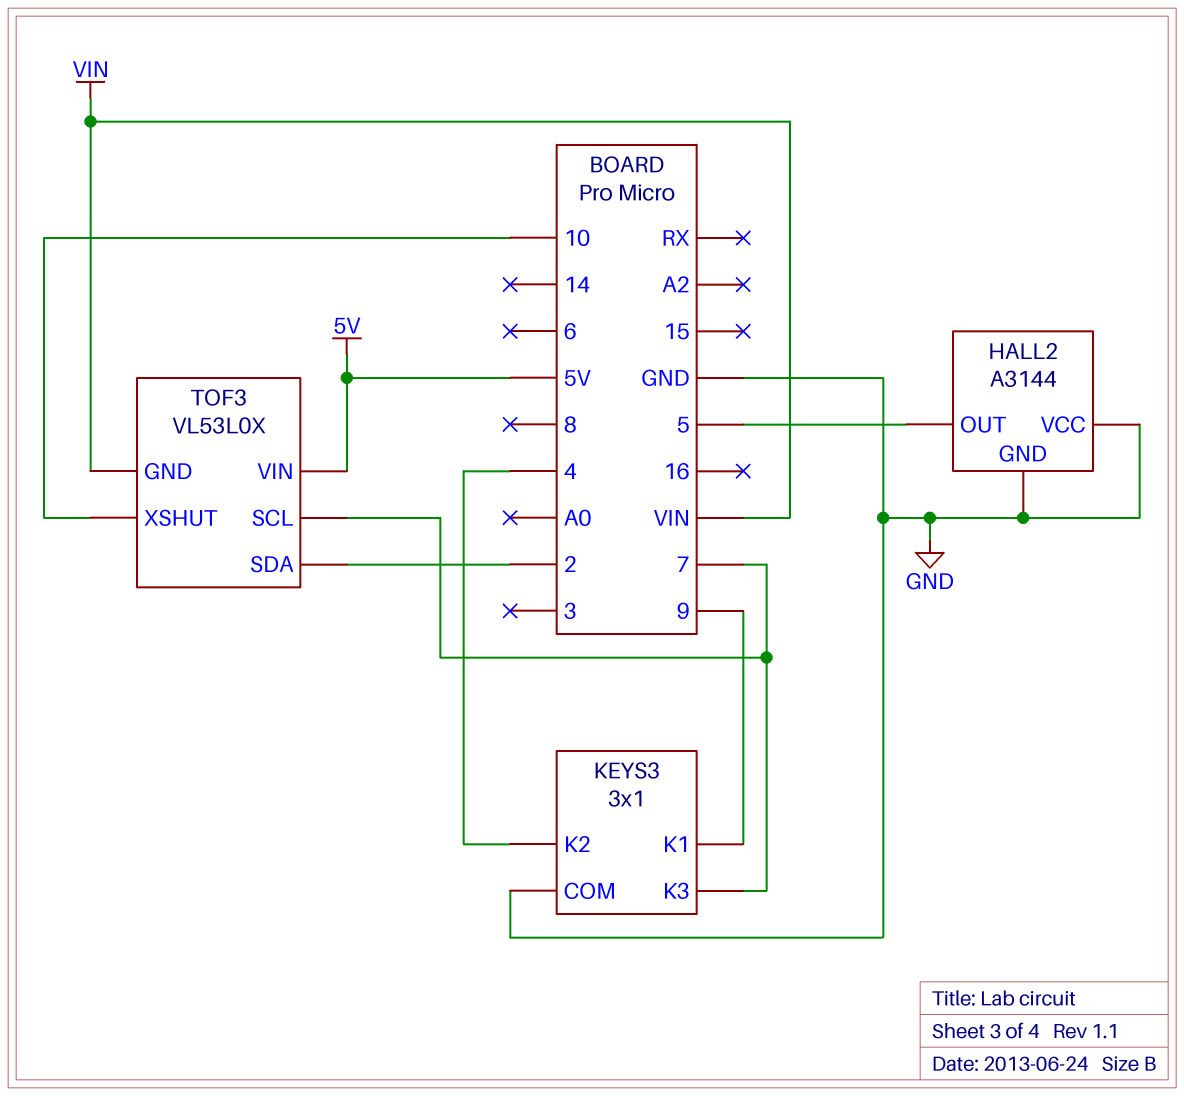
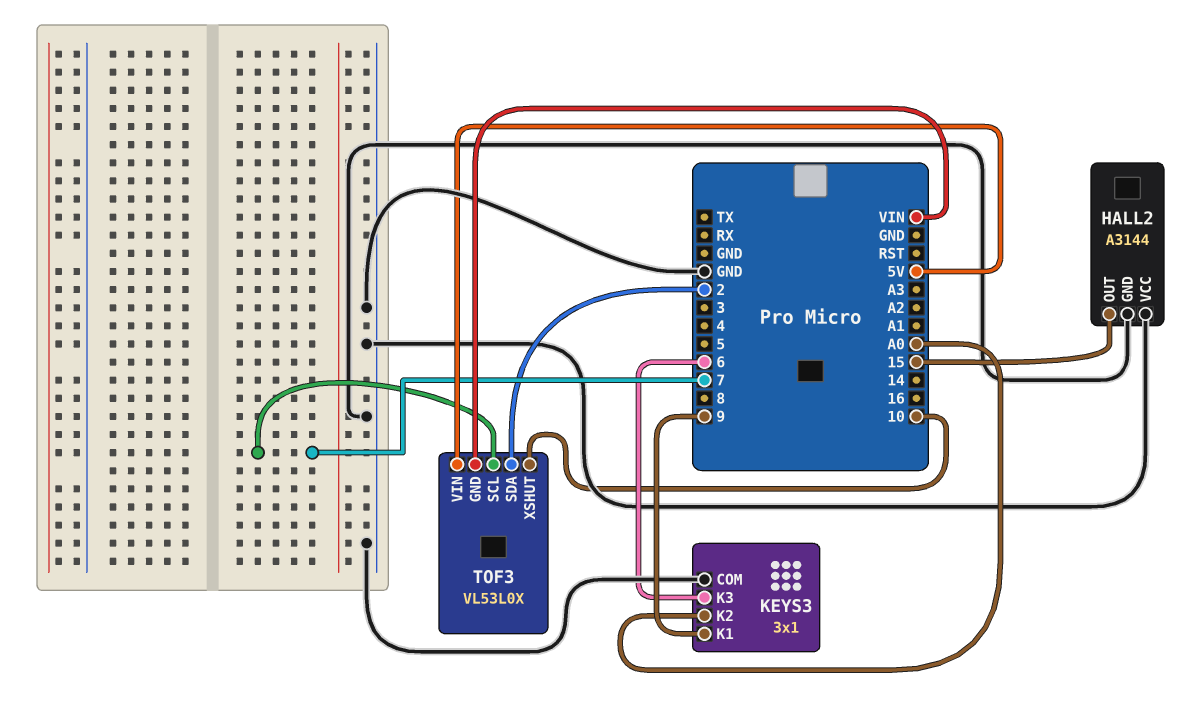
HALL2 pin OUT: 5 -> 15
KEYS3 pin K2: 4 -> A0
KEYS3 pin K3: 7 -> 6

